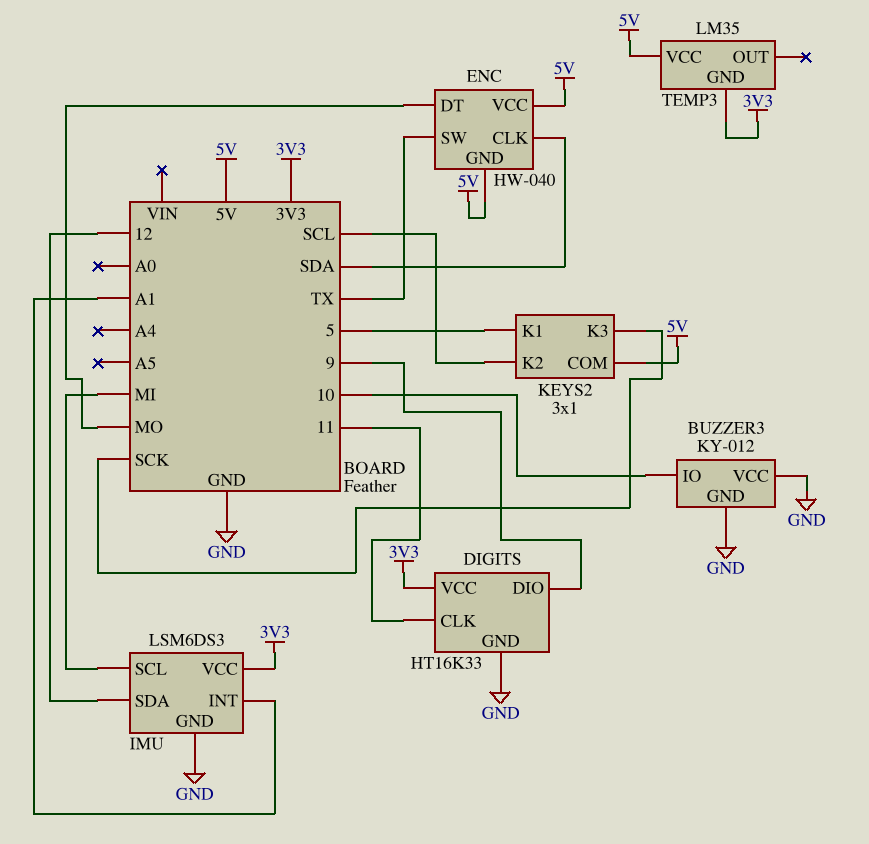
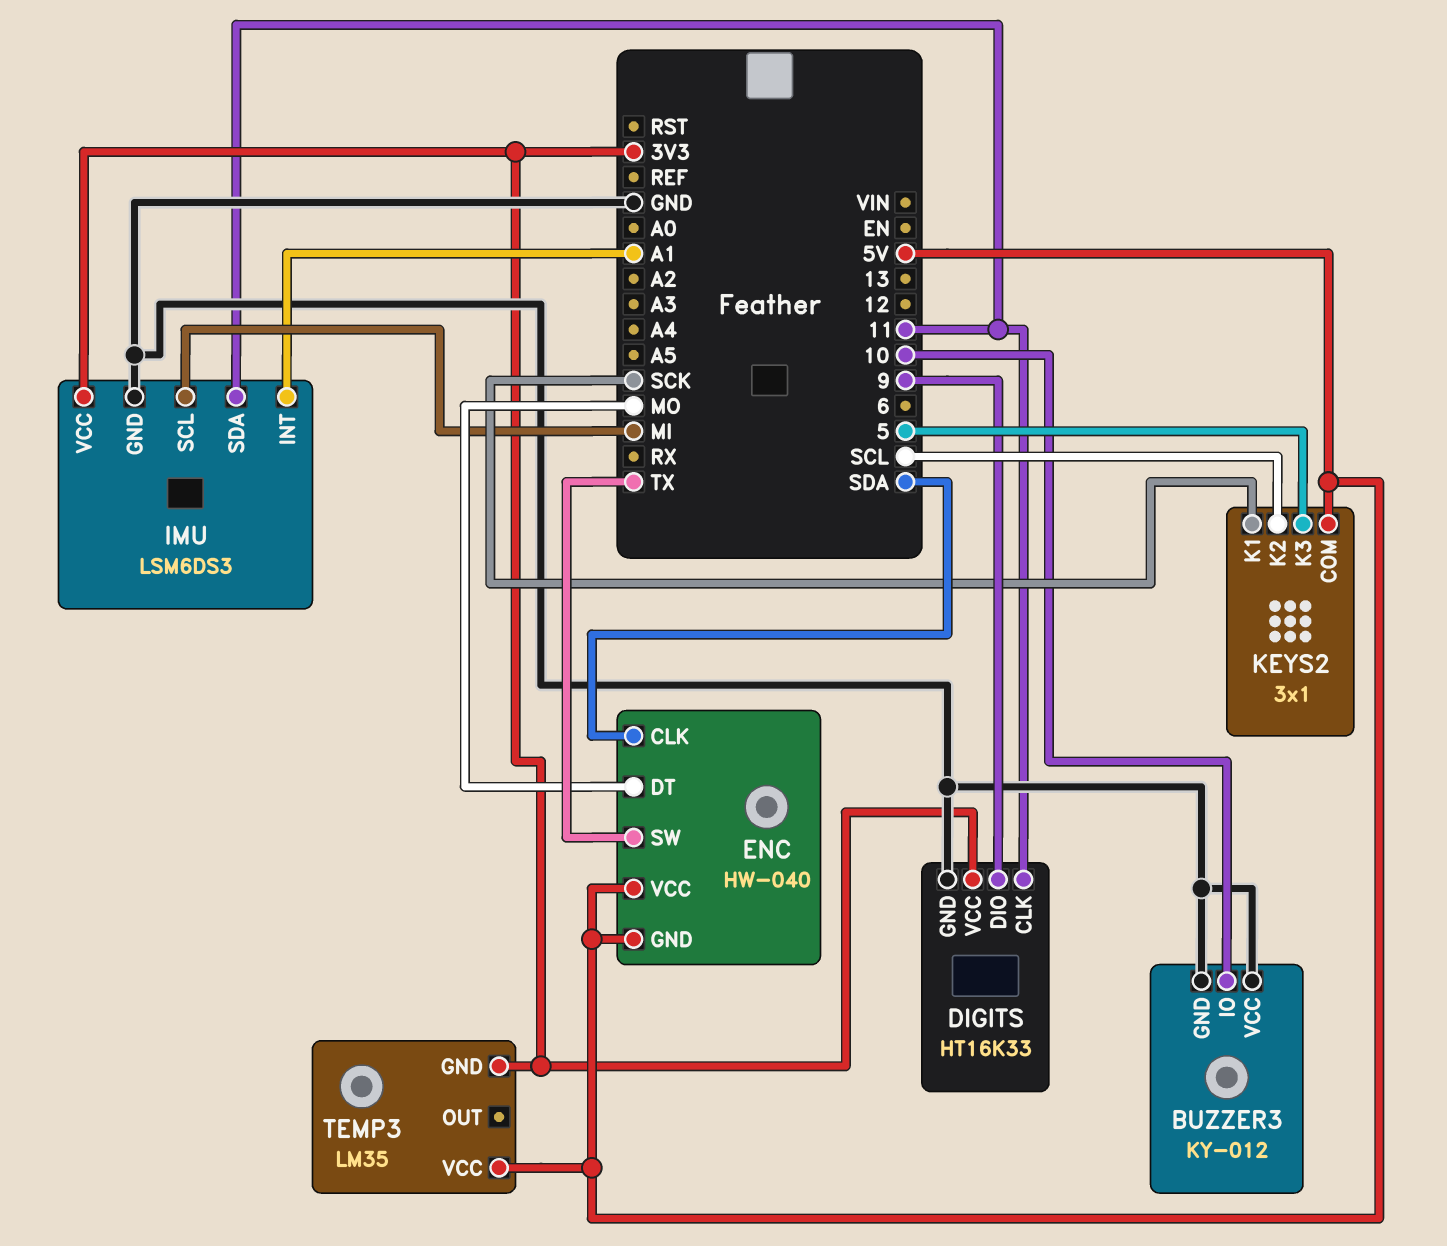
IMU pin SDA: 12 -> 11
KEYS2 pin K1: 5 -> SCK
KEYS2 pin K3: SCK -> 5

